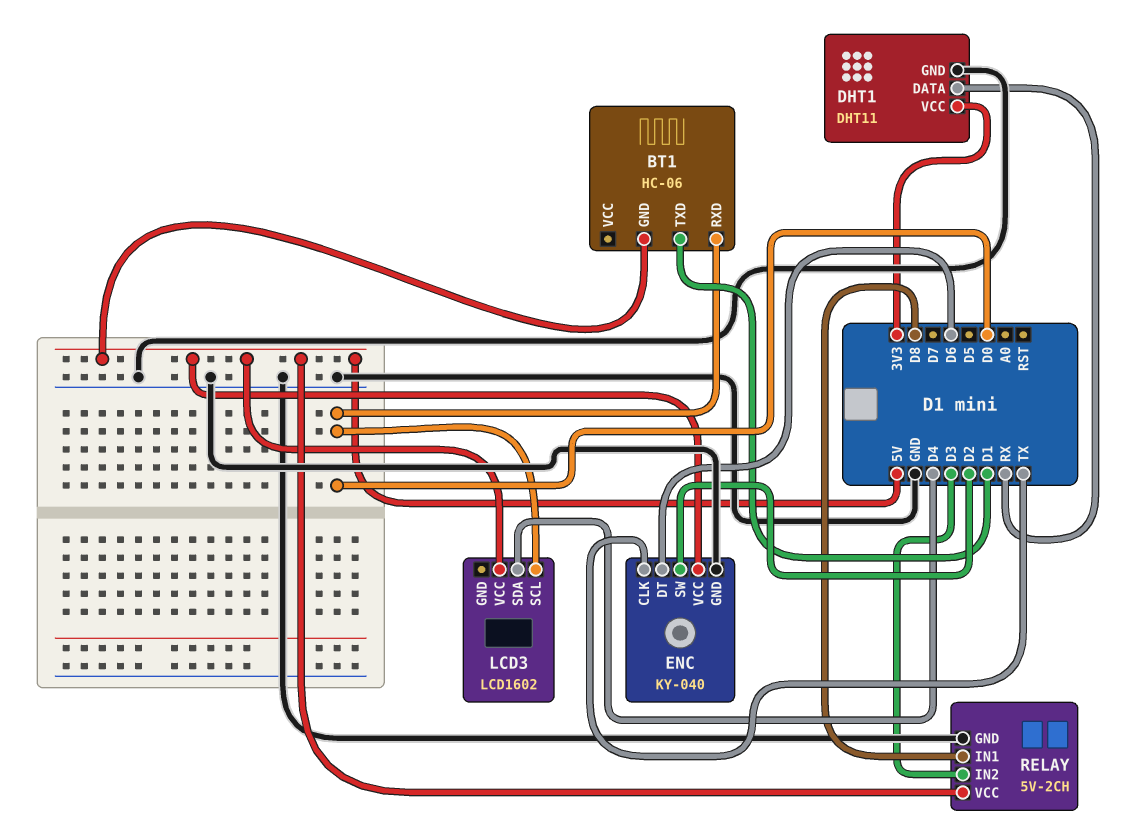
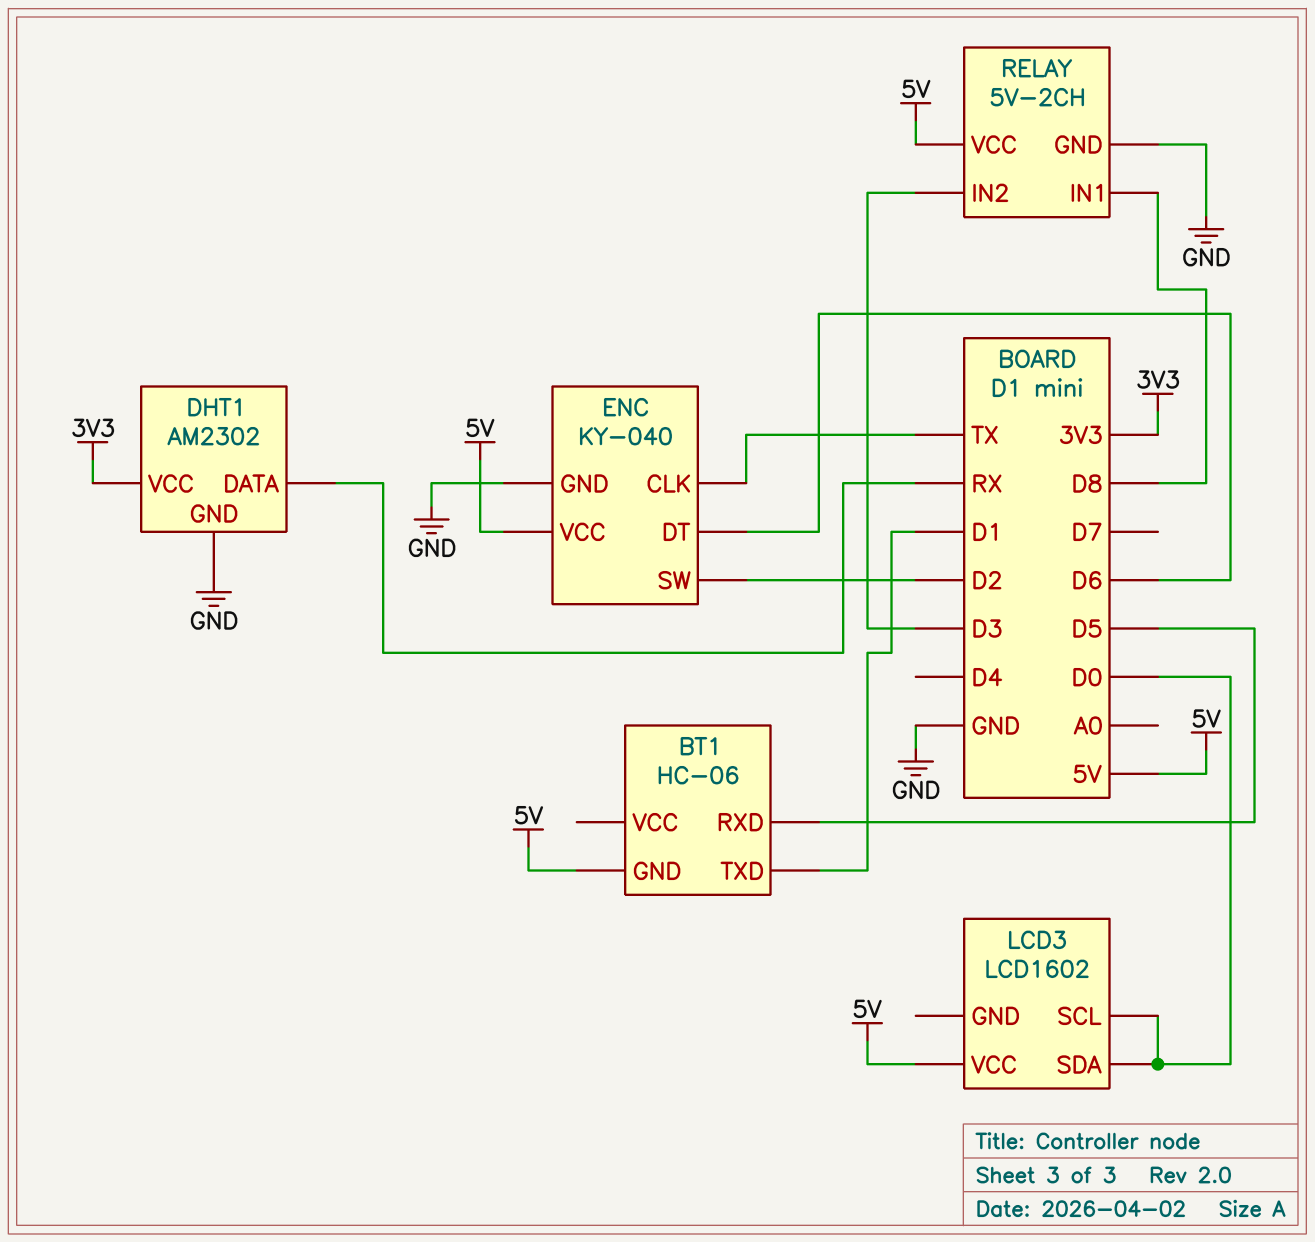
BT1 pin RXD: D0 -> D5
DHT1: DHT11 -> AM2302
LCD3 pin SDA: D4 -> D0

